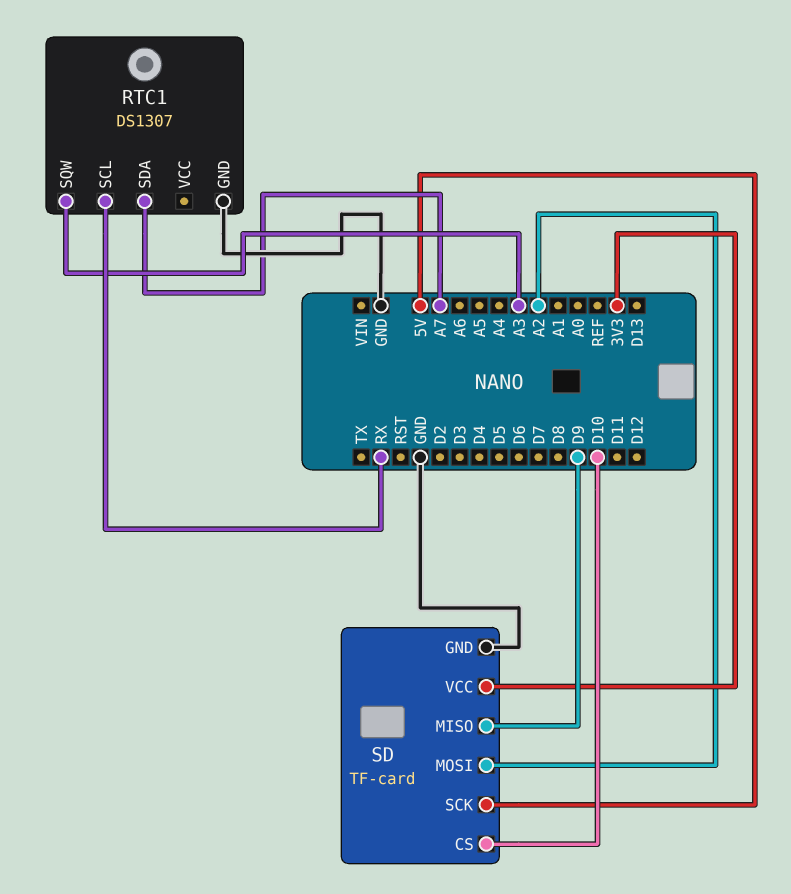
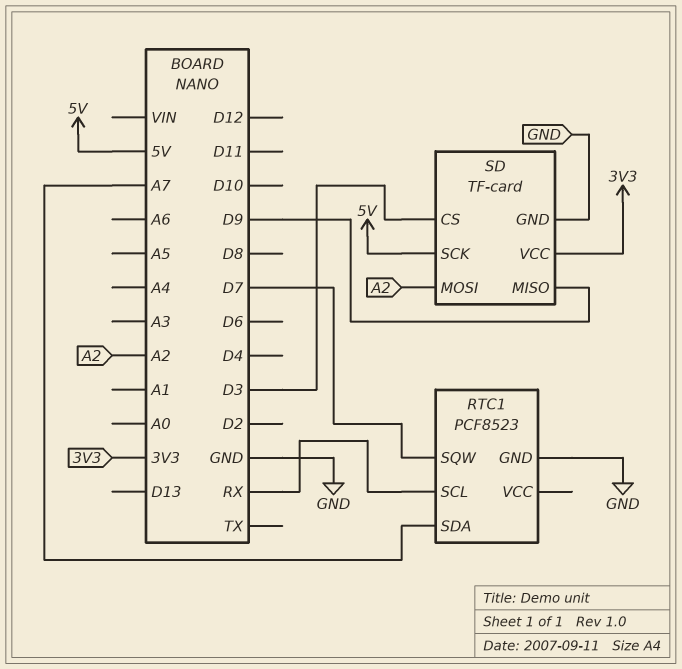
RTC1: DS1307 -> PCF8523
RTC1 pin SQW: A3 -> D7
SD pin CS: D10 -> D3

